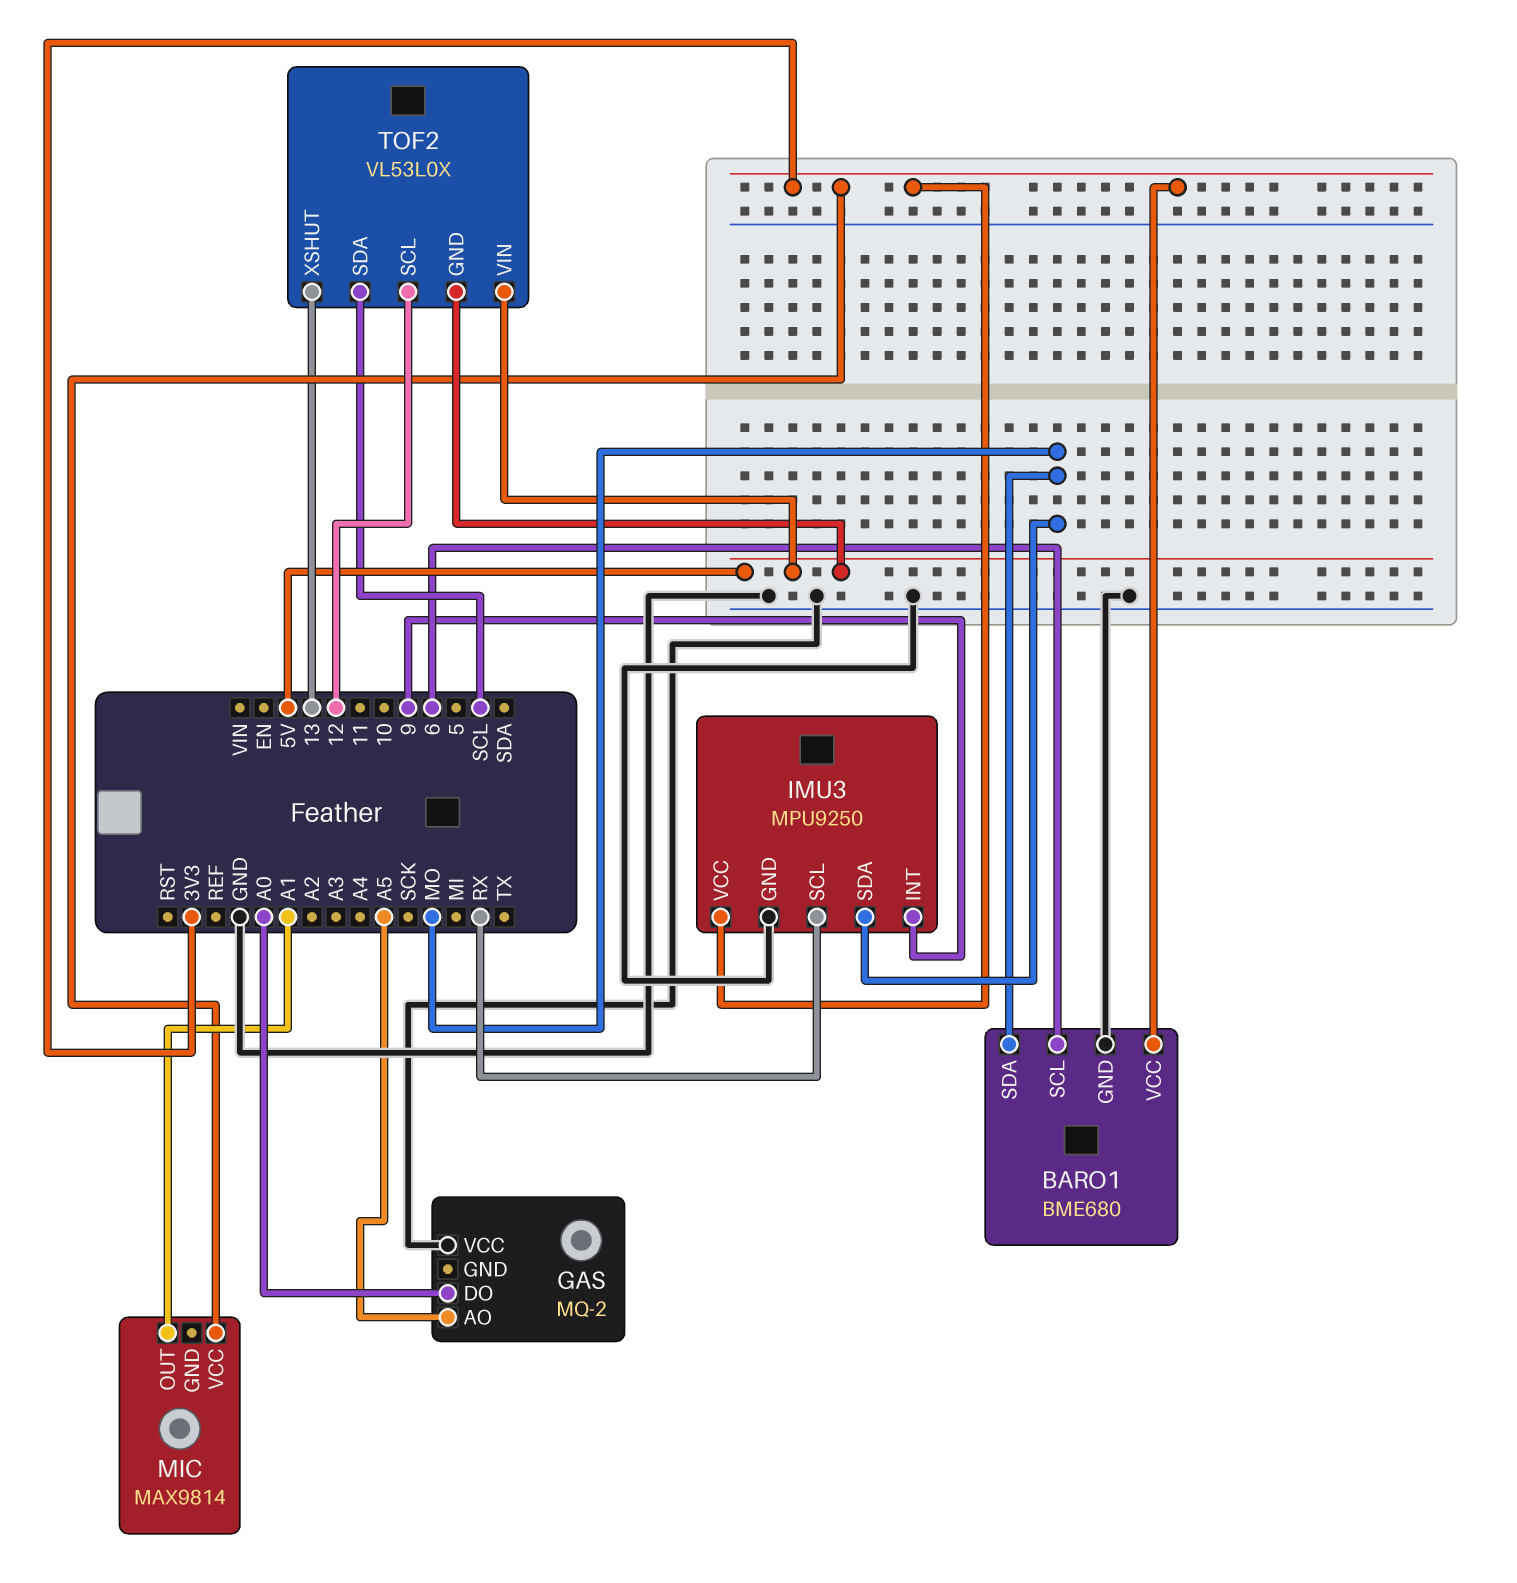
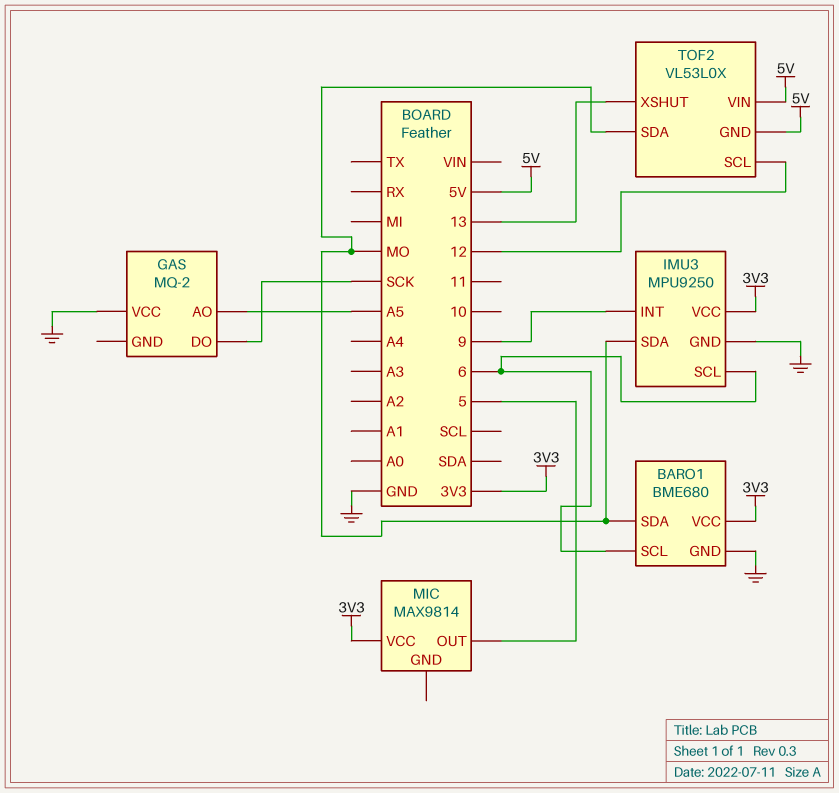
GAS pin DO: A0 -> SCK
IMU3 pin SCL: RX -> 6
MIC pin OUT: A1 -> 5
TOF2 pin SDA: SCL -> MO

